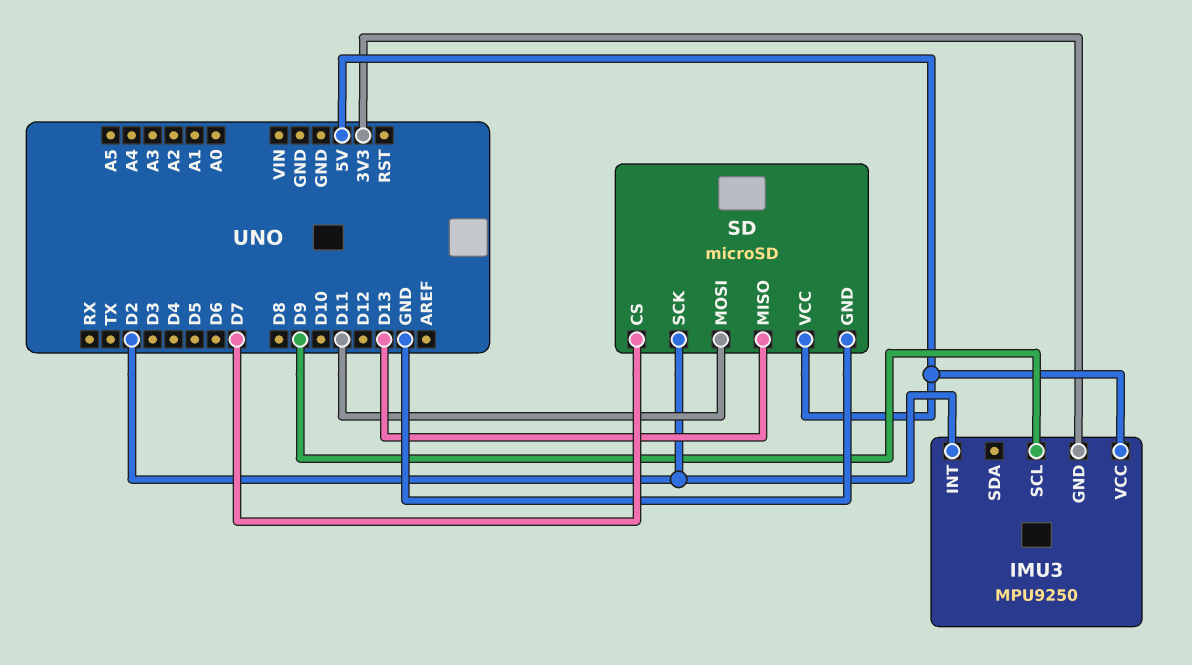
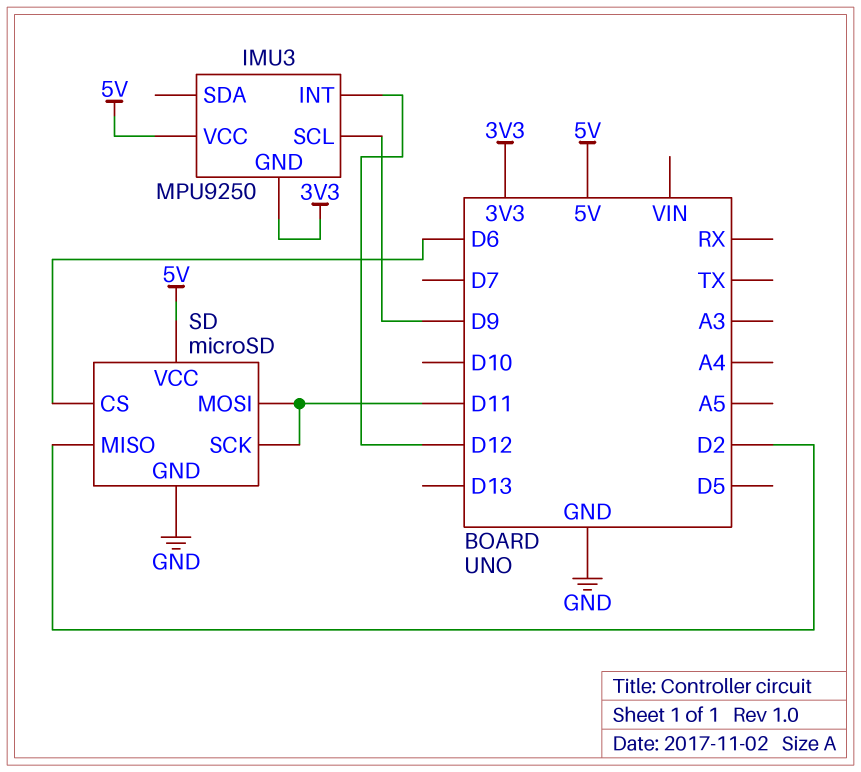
IMU3 pin INT: D2 -> D12
SD pin CS: D7 -> D6
SD pin MISO: D13 -> D2
SD pin SCK: D2 -> D11

